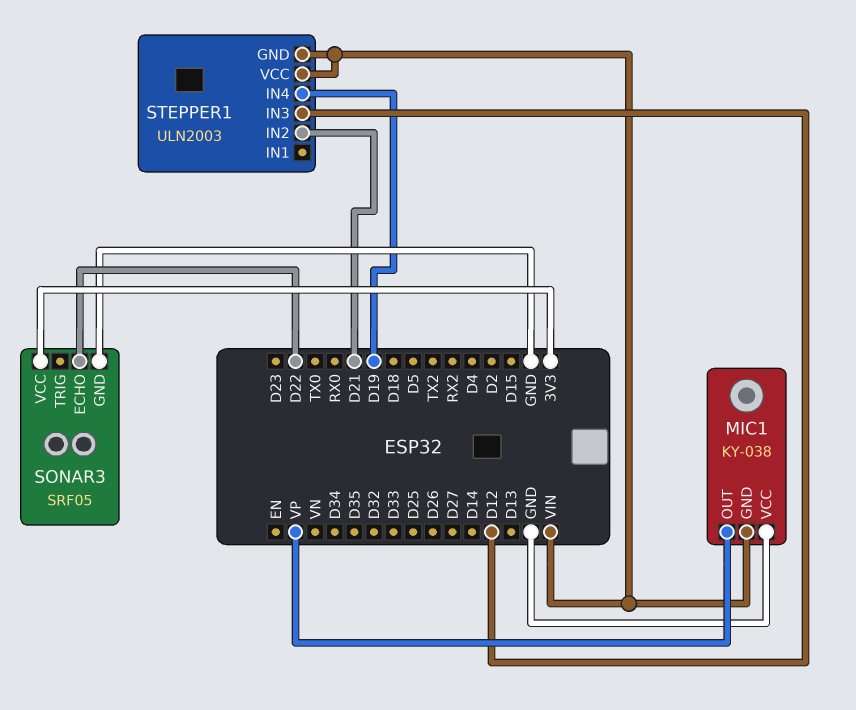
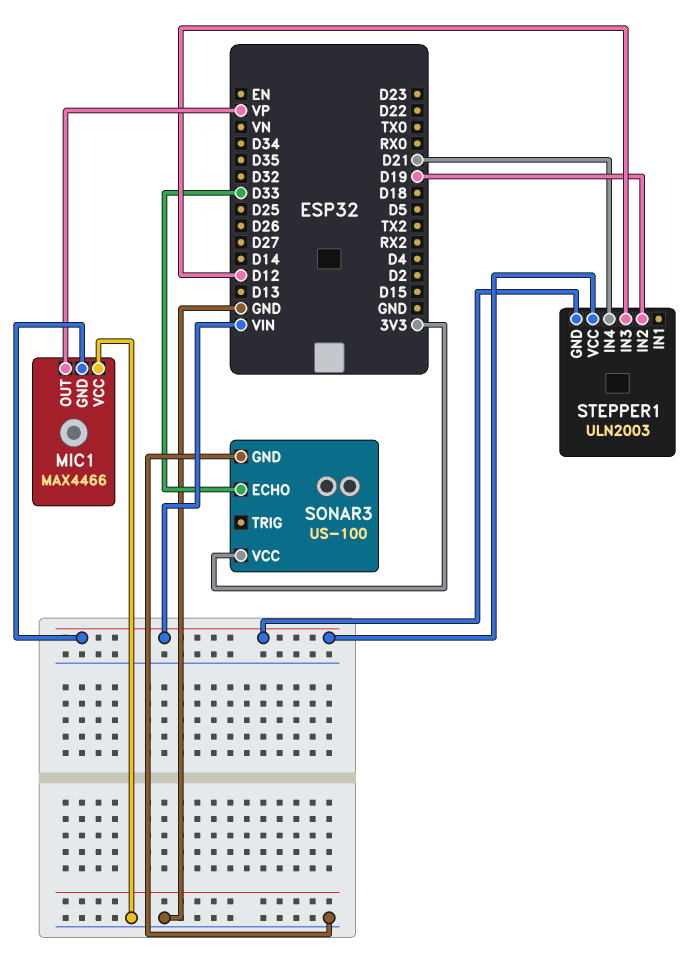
MIC1: KY-038 -> MAX4466
SONAR3: SRF05 -> US-100
SONAR3 pin ECHO: D22 -> D33
STEPPER1 pin IN2: D21 -> D19
STEPPER1 pin IN4: D19 -> D21

